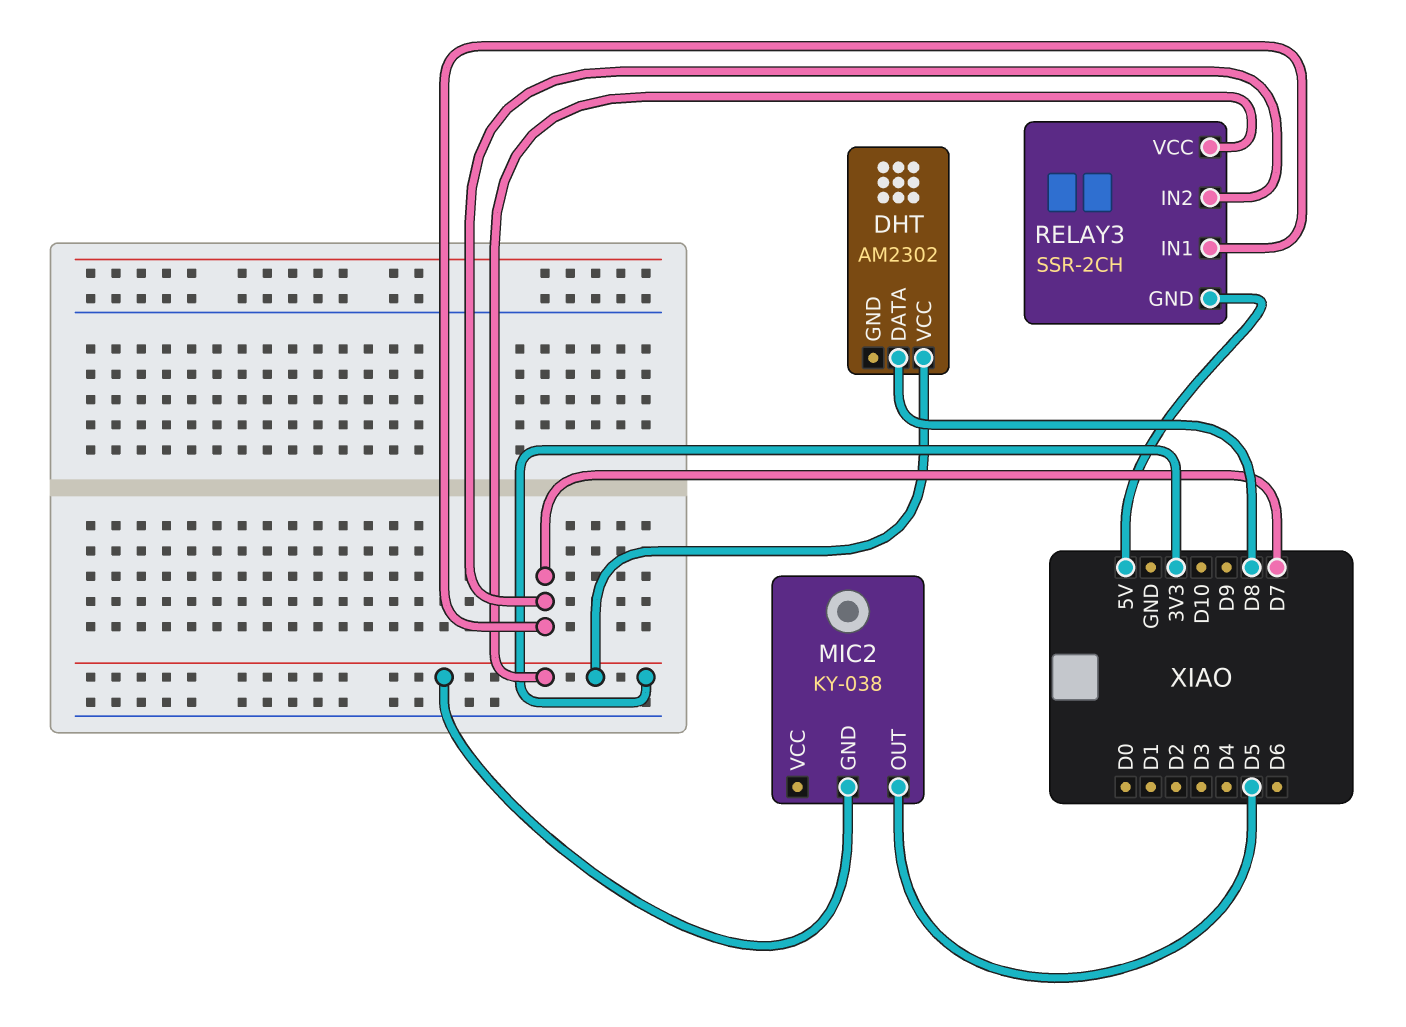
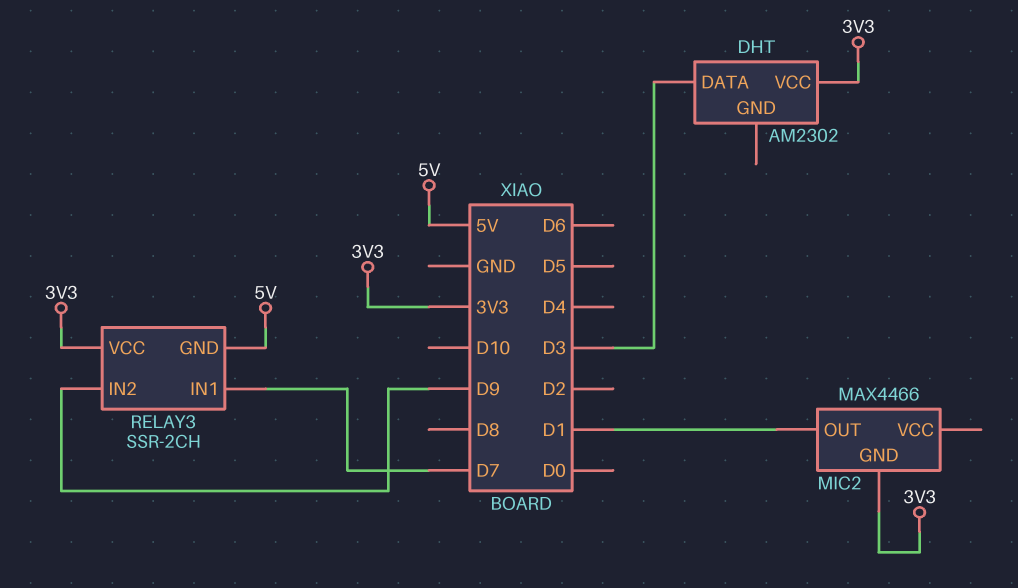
DHT pin DATA: D8 -> D3
MIC2: KY-038 -> MAX4466
MIC2 pin OUT: D5 -> D1
RELAY3 pin IN2: D7 -> D9

